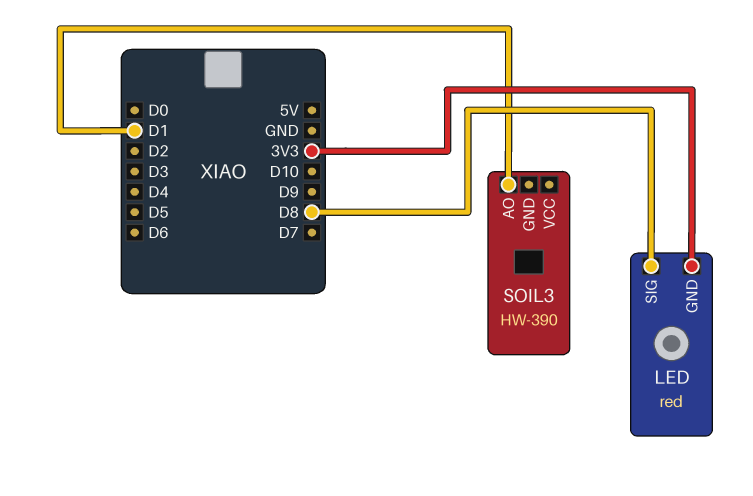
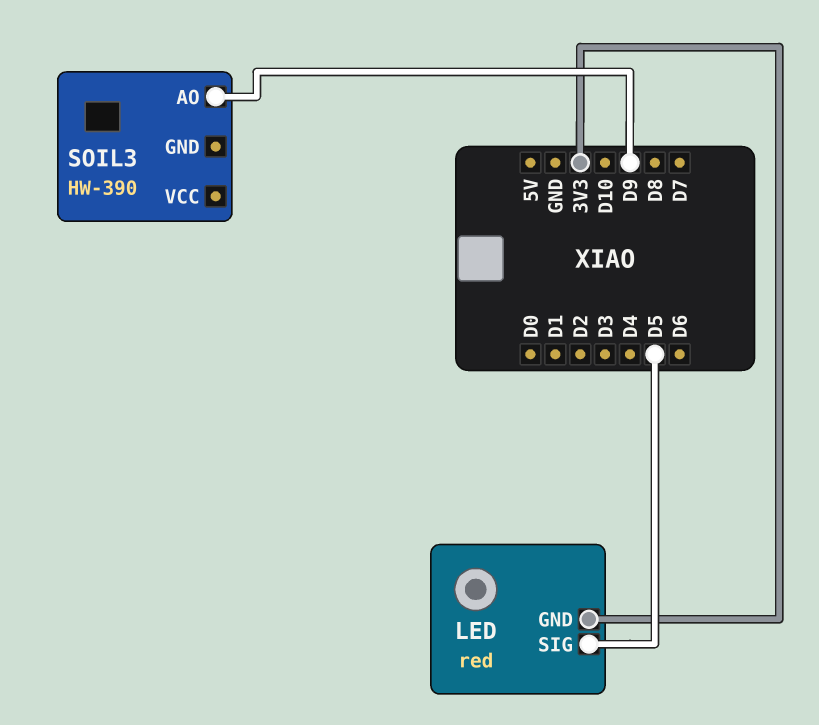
LED pin SIG: D8 -> D5
SOIL3 pin AO: D1 -> D9

